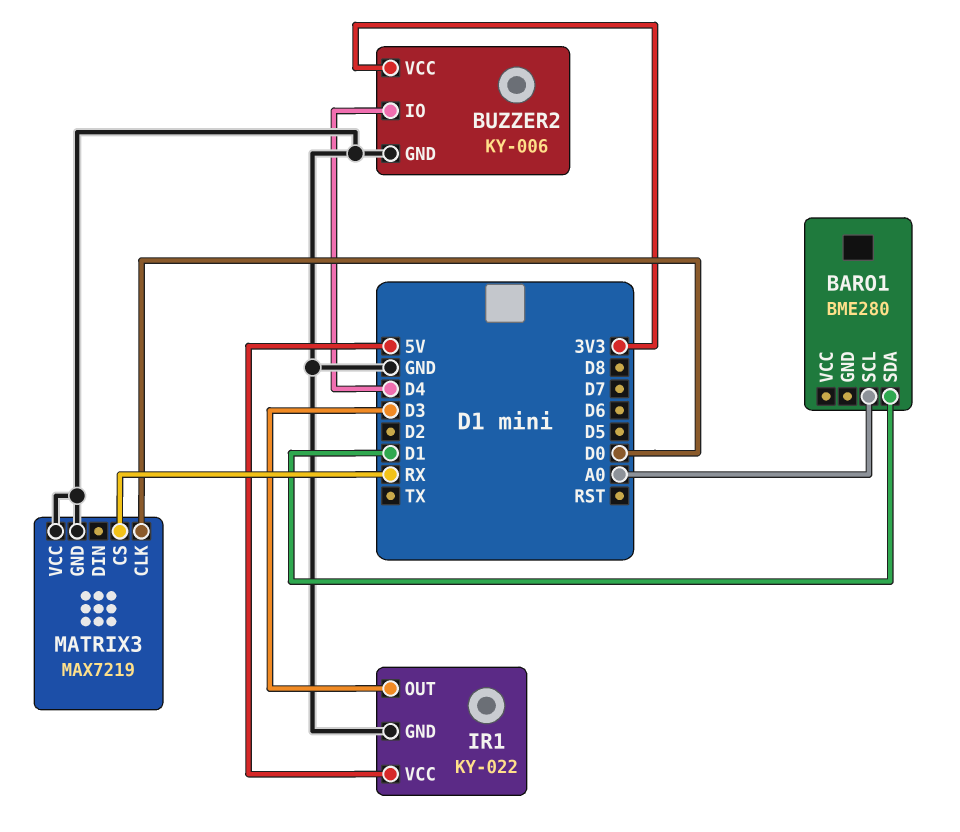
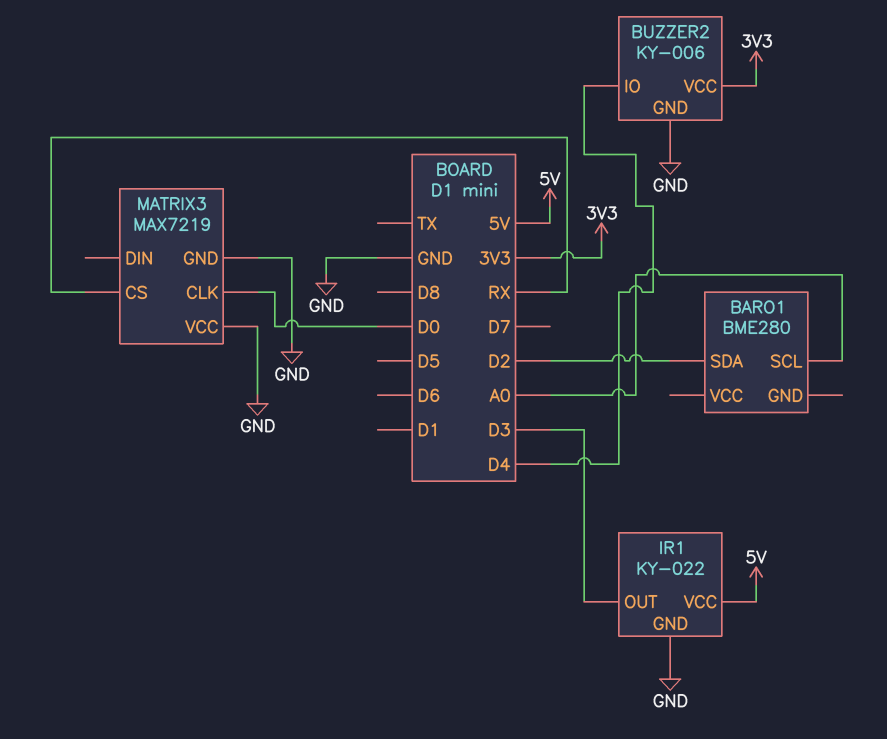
BARO1 pin SDA: D1 -> D2

